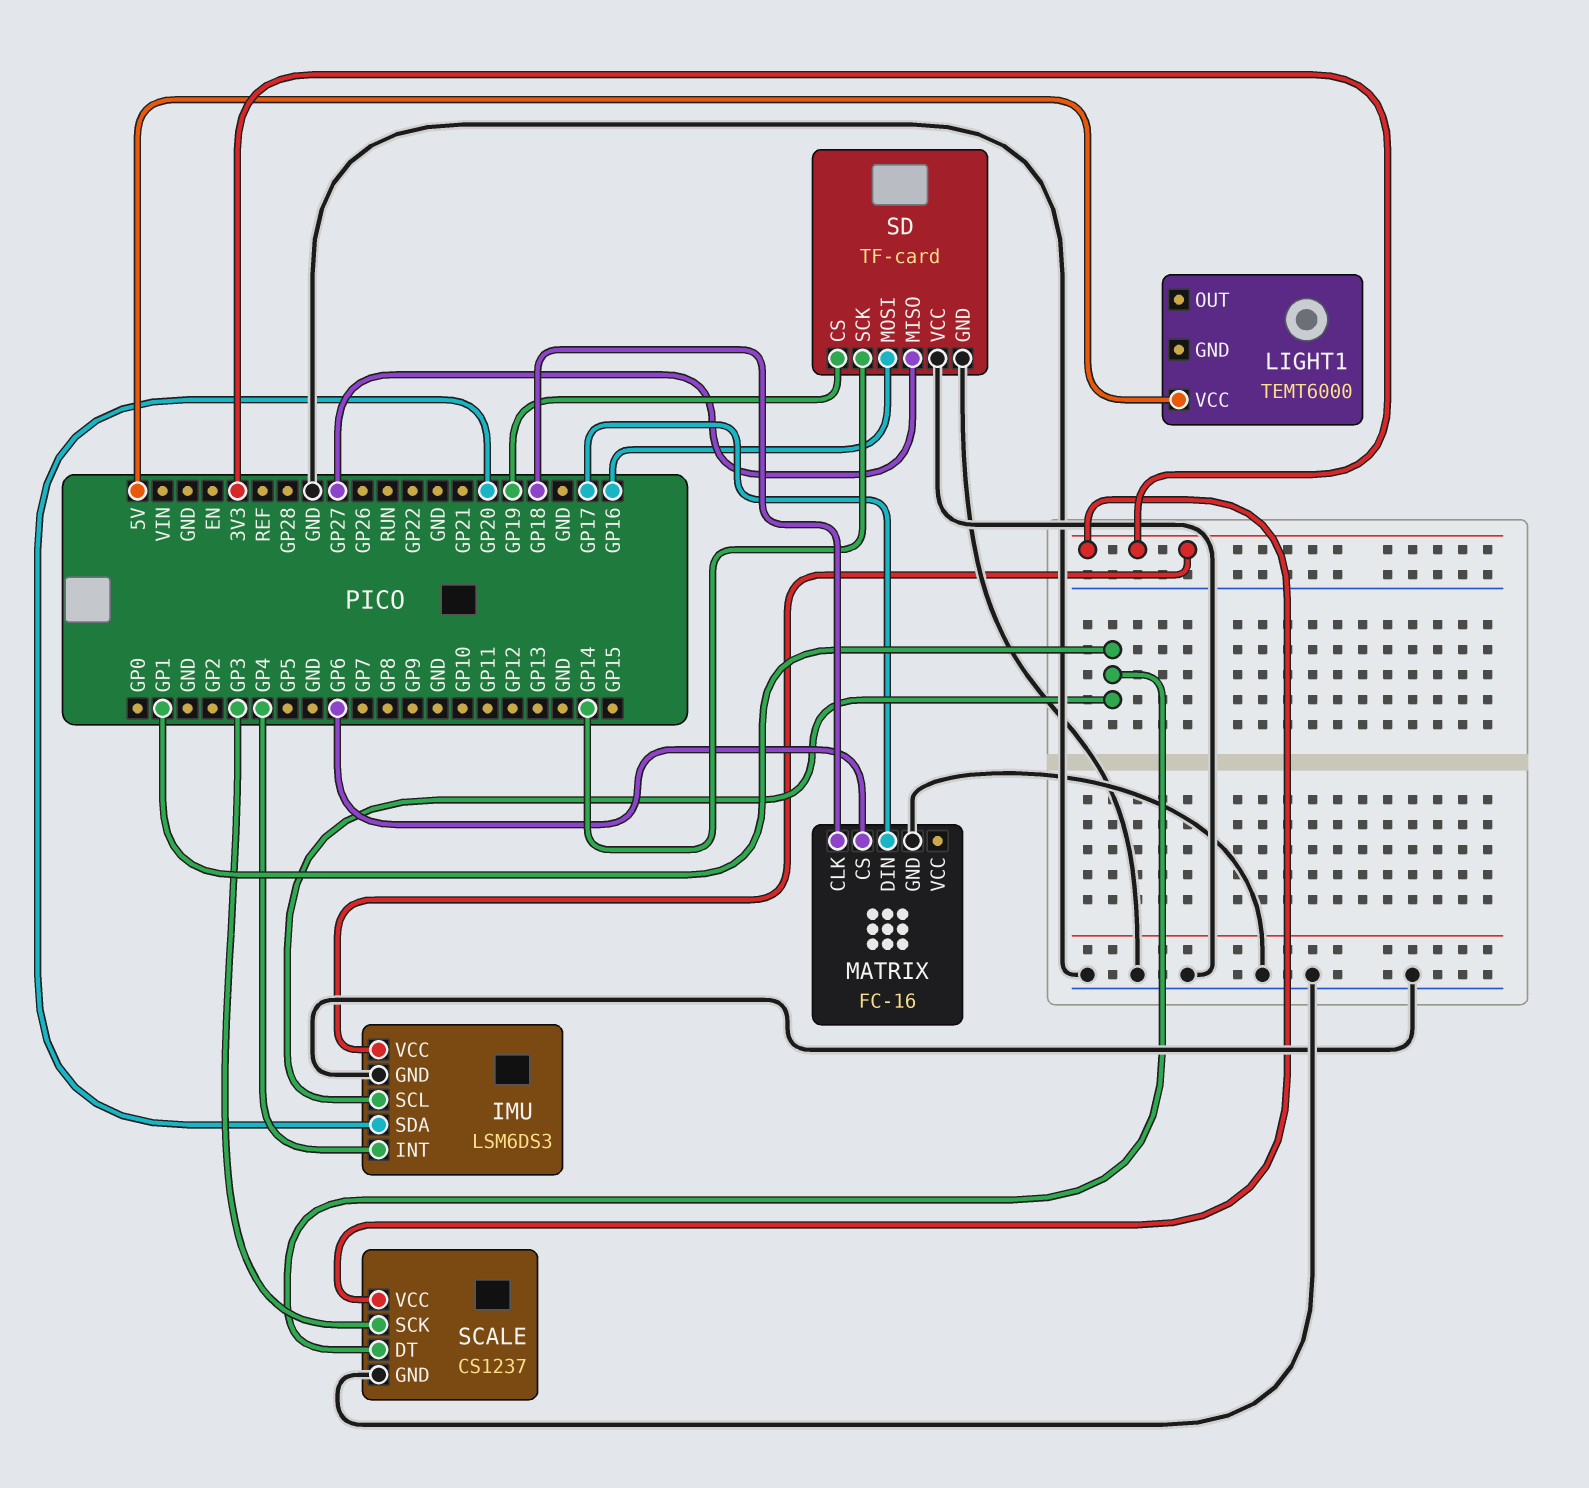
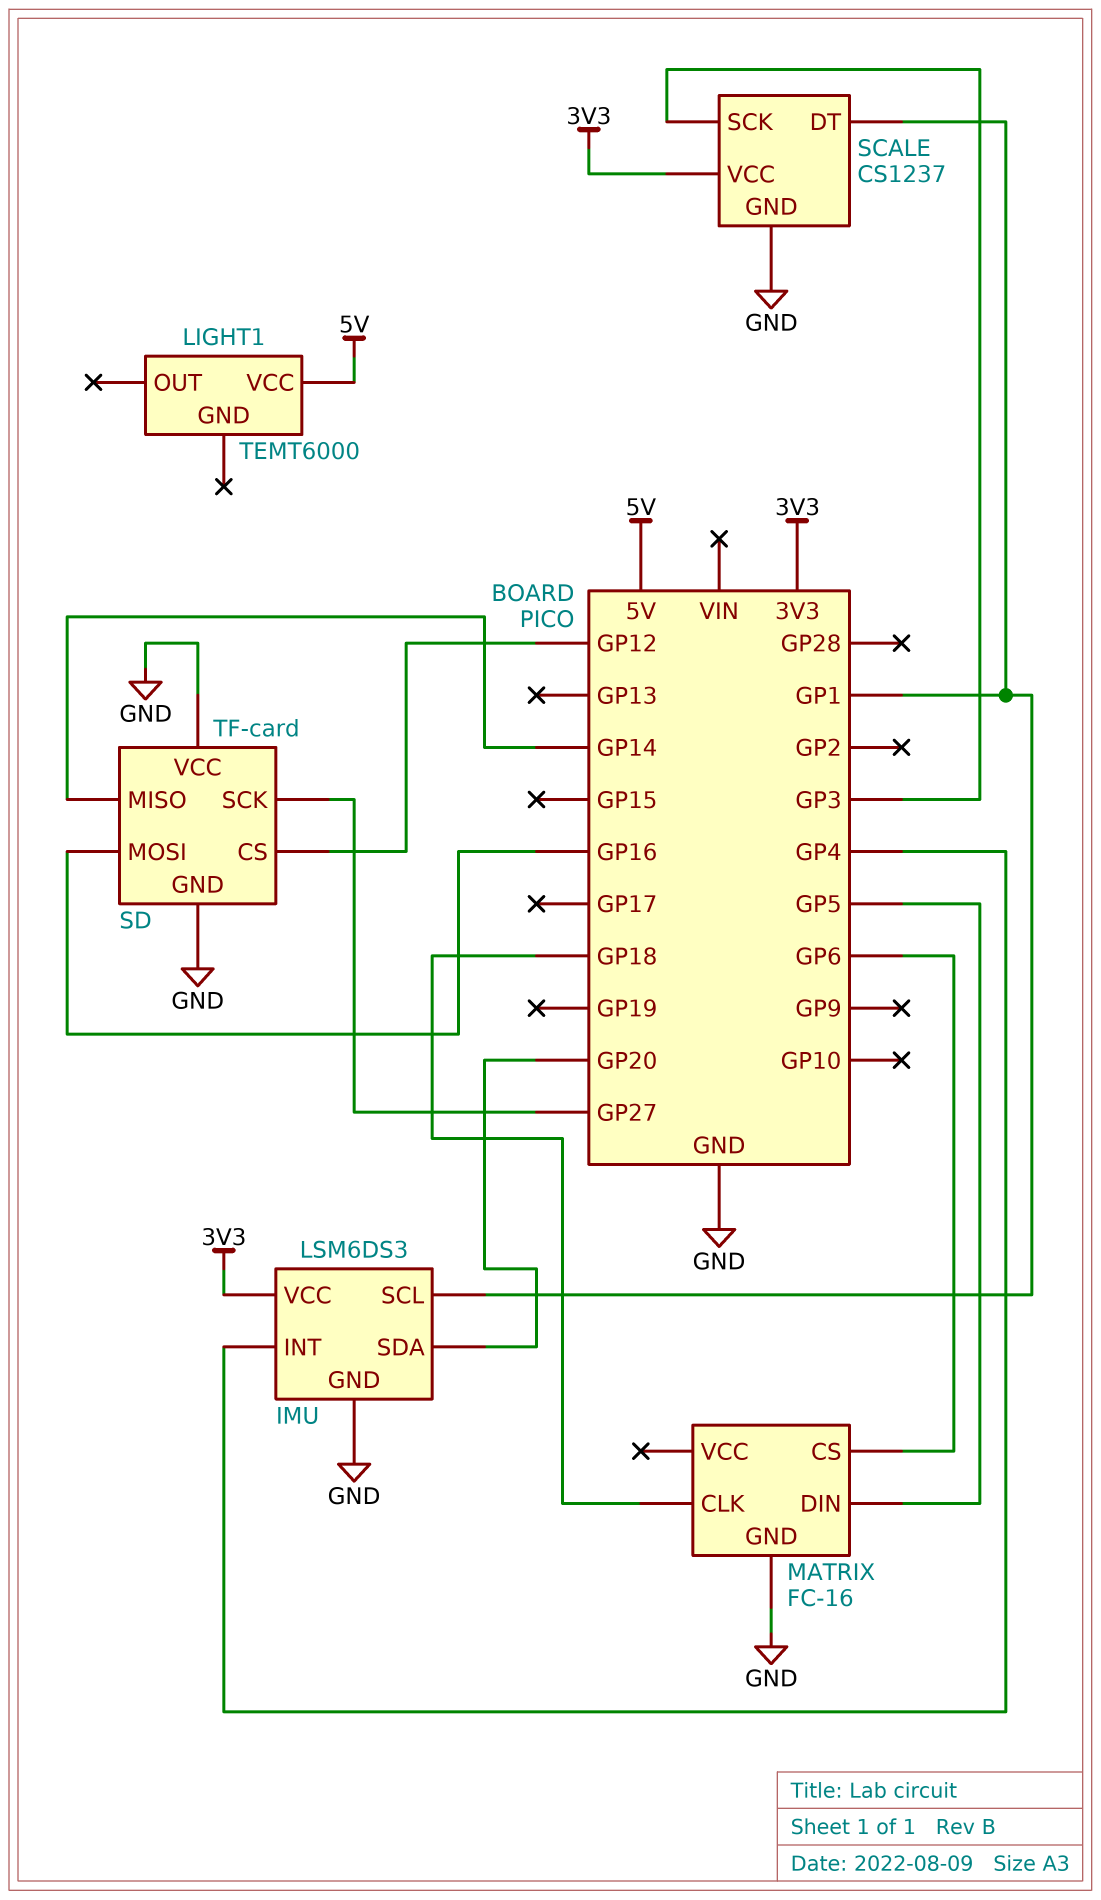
MATRIX pin DIN: GP17 -> GP5
SD pin CS: GP19 -> GP12
SD pin MISO: GP27 -> GP14
SD pin SCK: GP14 -> GP27

